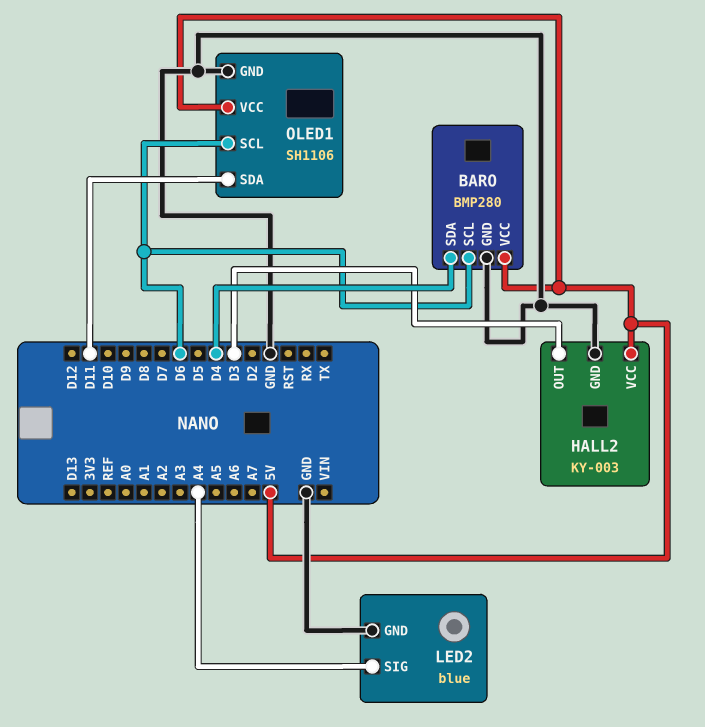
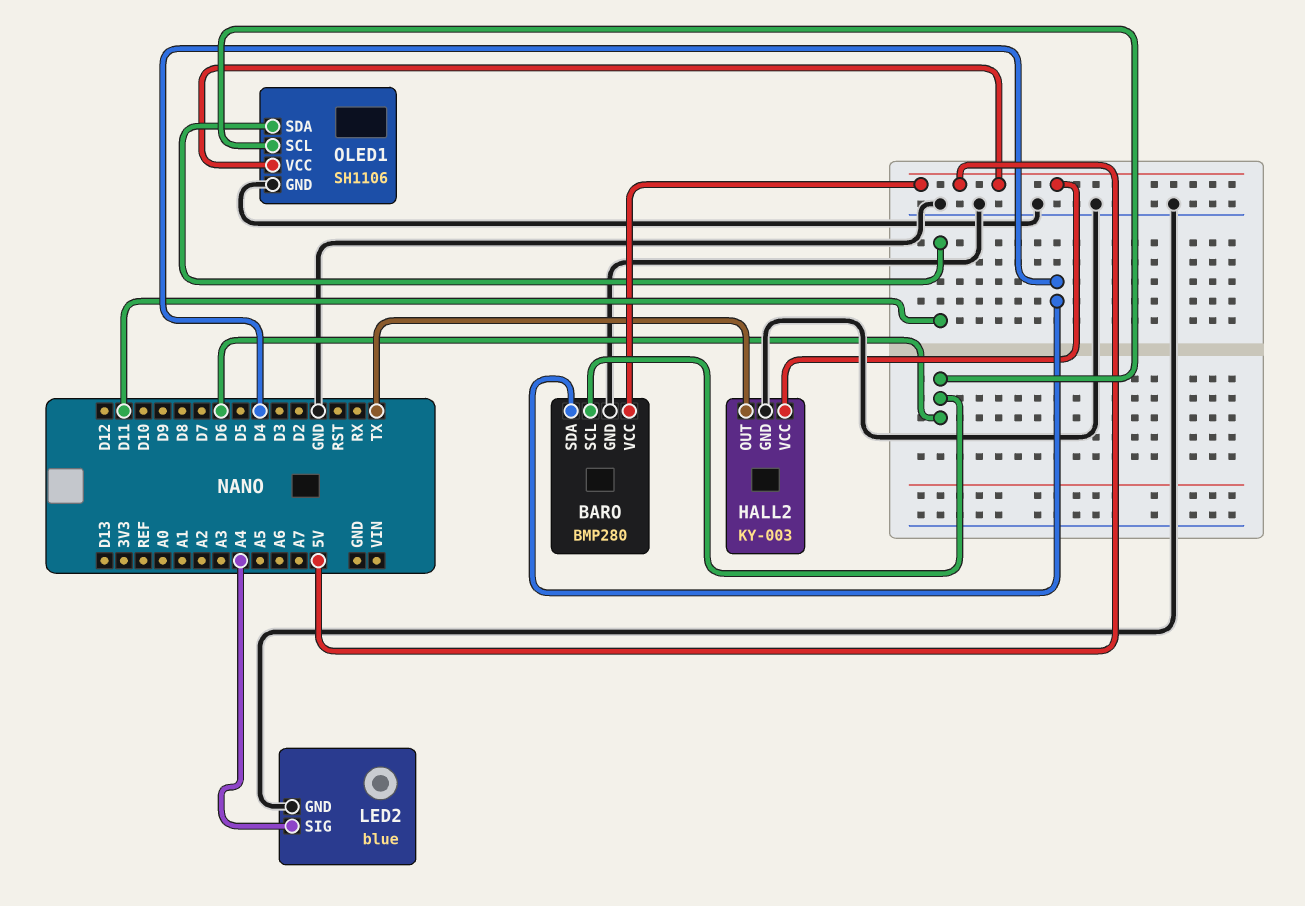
HALL2 pin OUT: D3 -> TX

